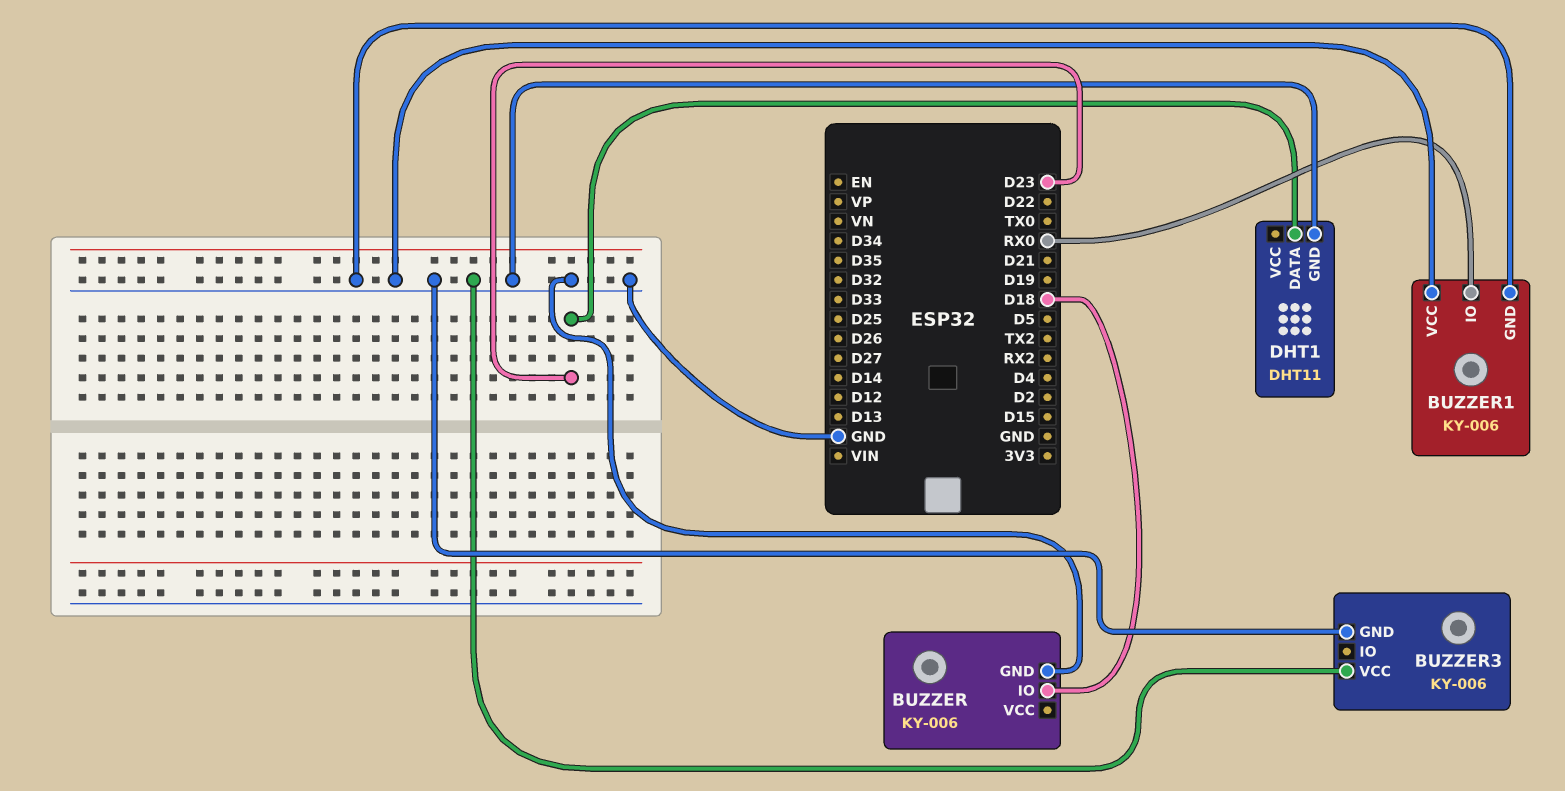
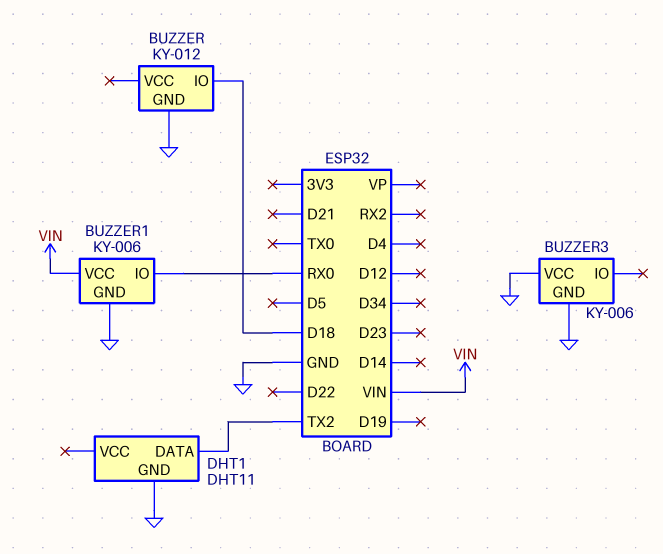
BUZZER: KY-006 -> KY-012
BUZZER1 pin VCC: GND -> VIN
DHT1 pin DATA: D23 -> TX2

